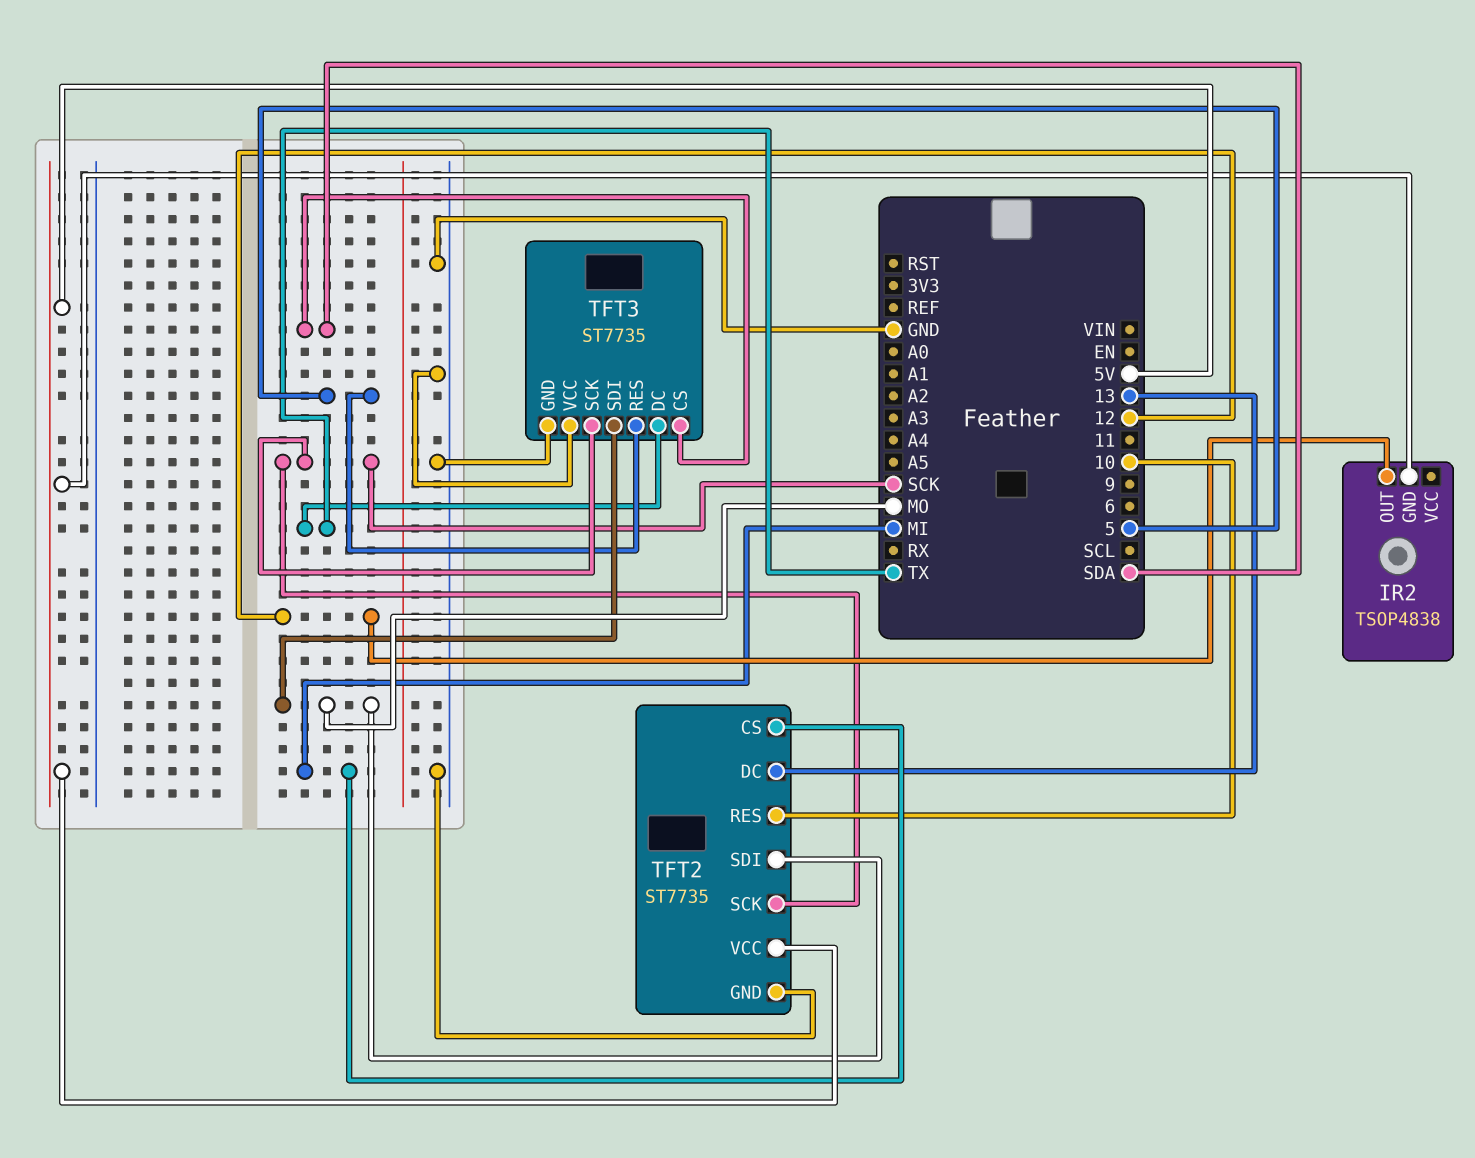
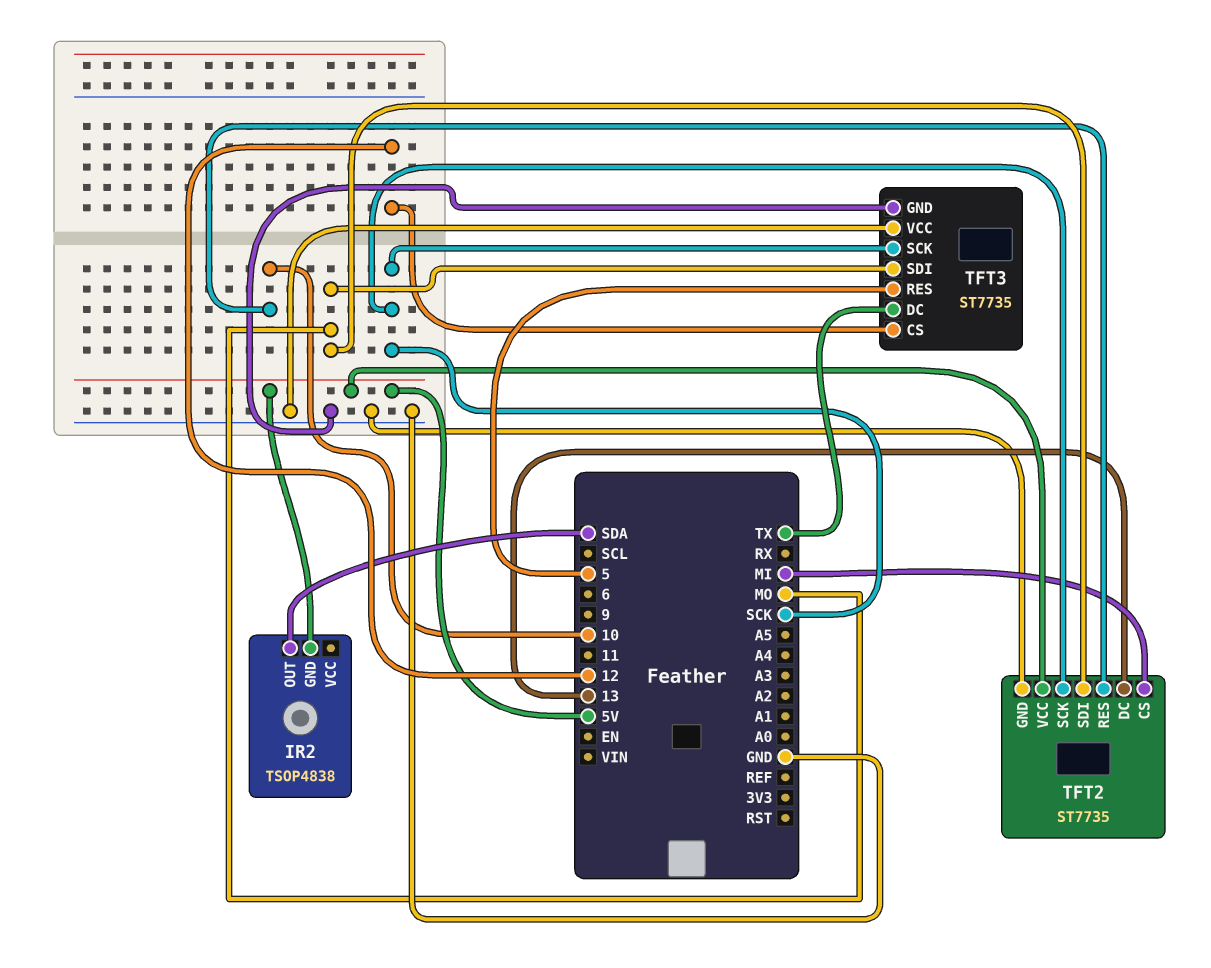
IR2 pin OUT: 12 -> SDA
TFT3 pin CS: SDA -> 12

